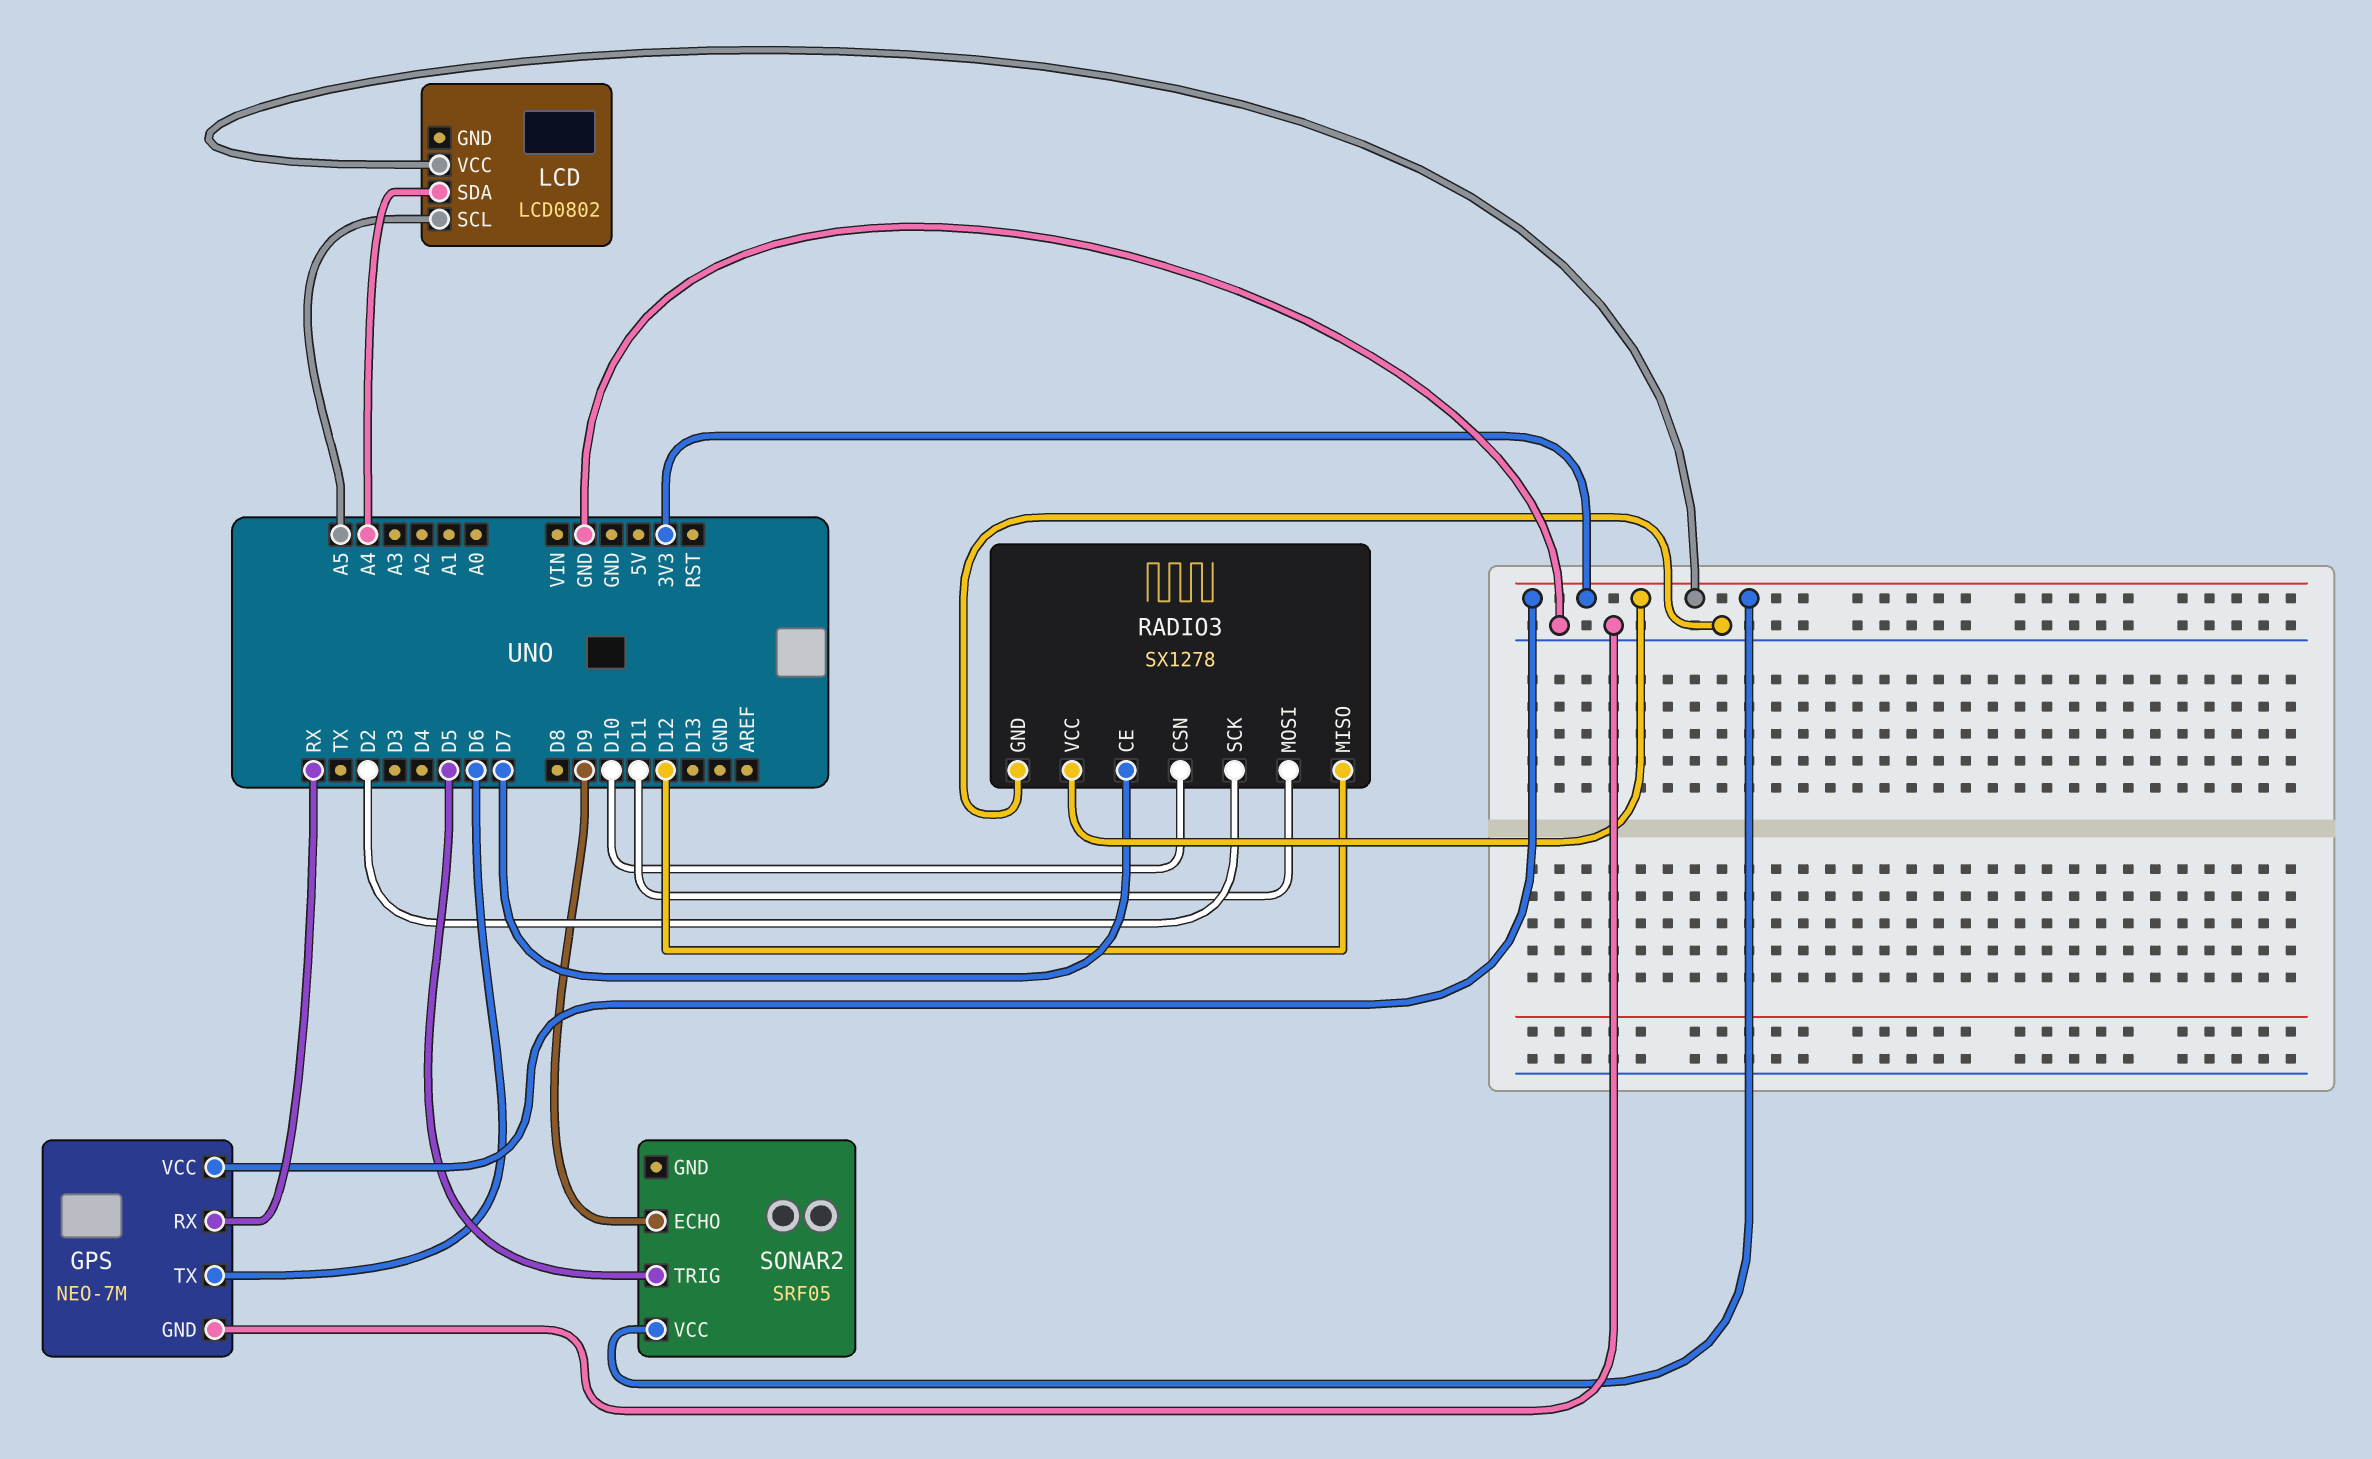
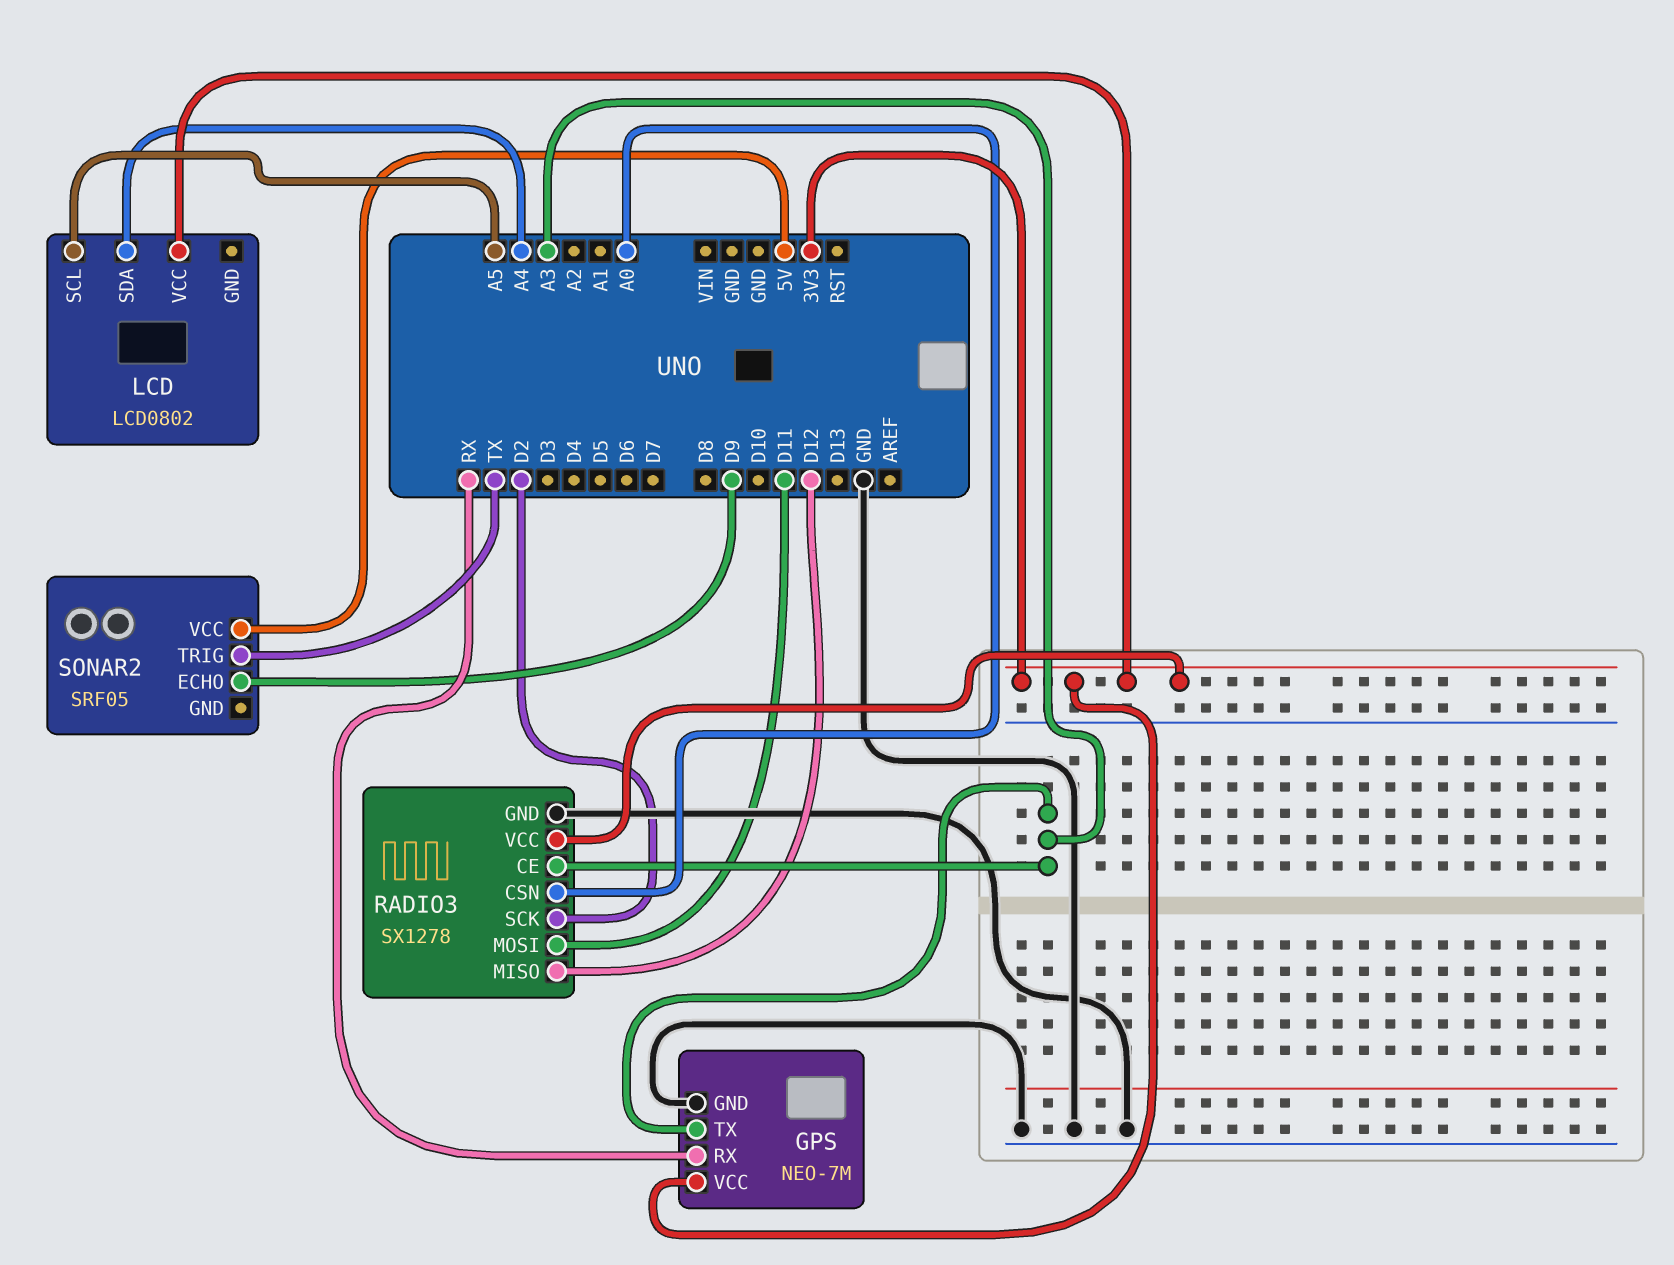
GPS pin TX: D6 -> A3
RADIO3 pin CE: D7 -> A3
RADIO3 pin CSN: D10 -> A0
SONAR2 pin TRIG: D5 -> TX
SONAR2 pin VCC: 3V3 -> 5V

